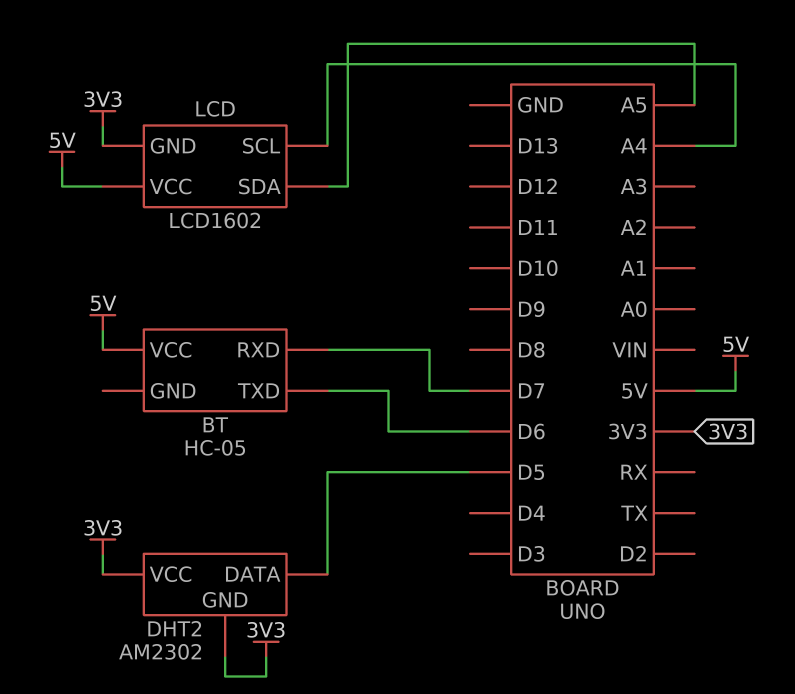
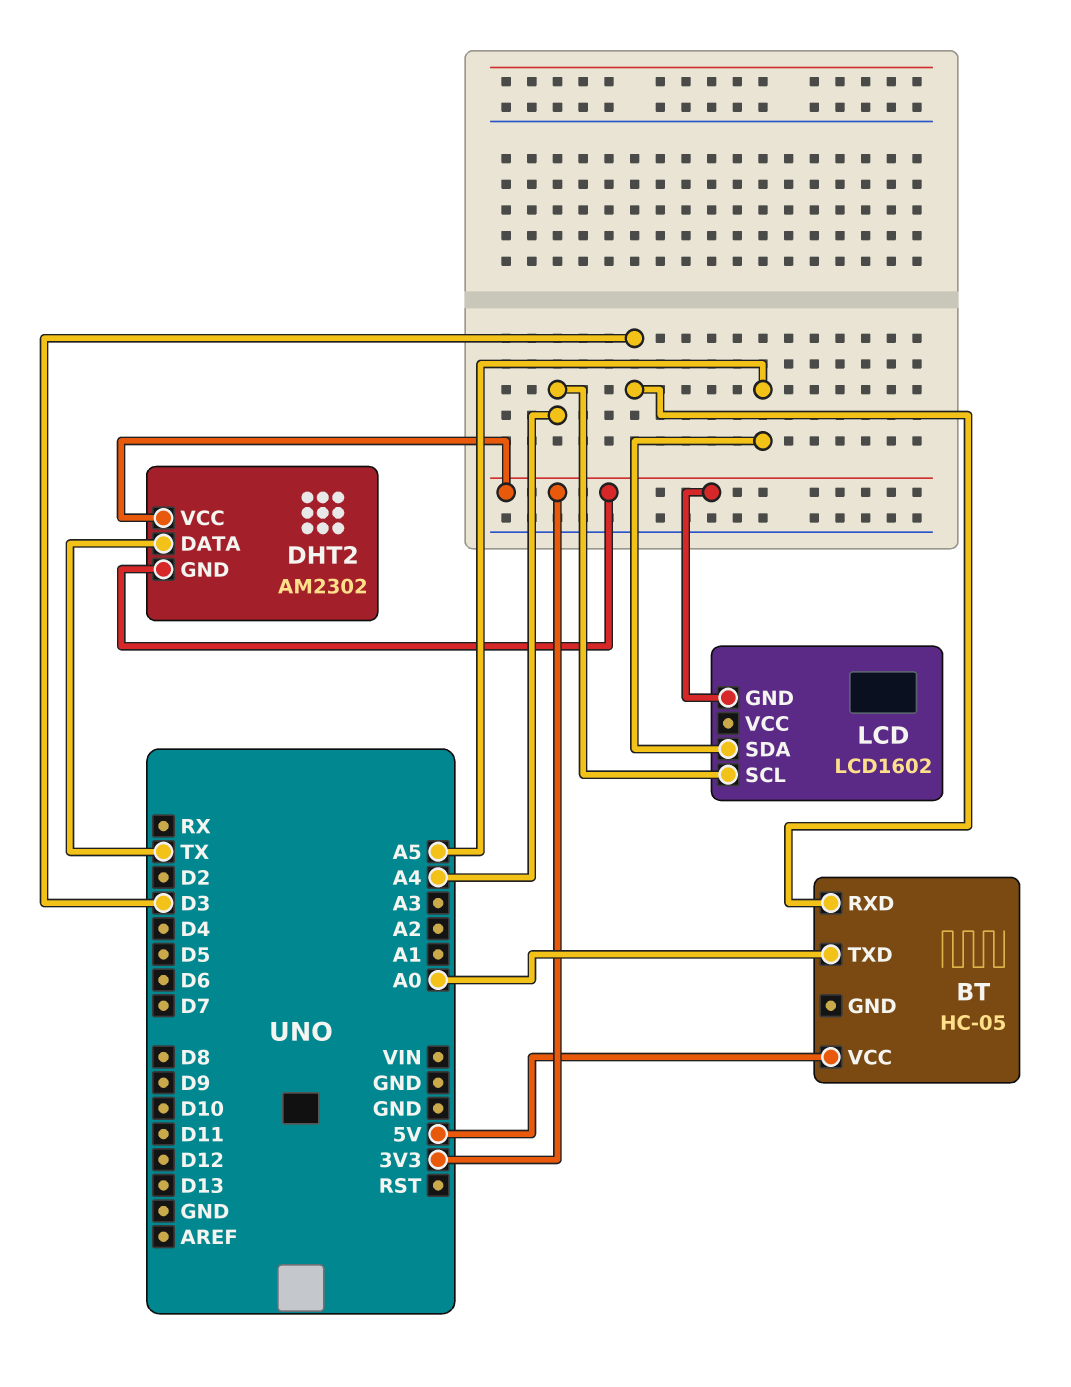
BT pin RXD: D7 -> D3
BT pin TXD: D6 -> A0
DHT2 pin DATA: D5 -> TX
LCD pin VCC: 5V -> none

